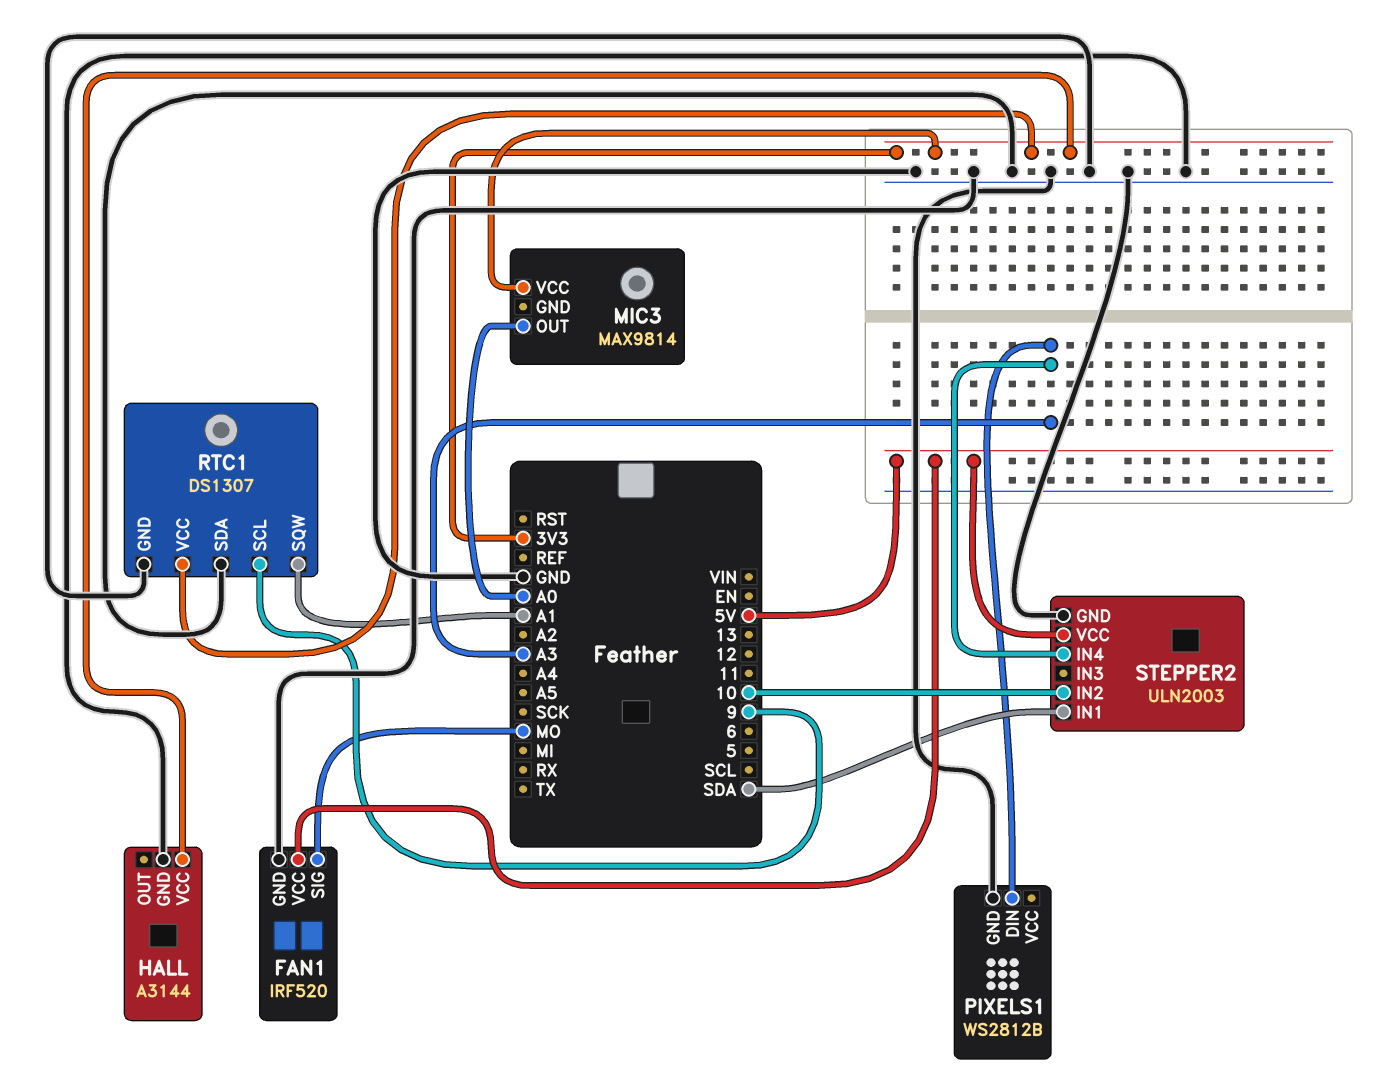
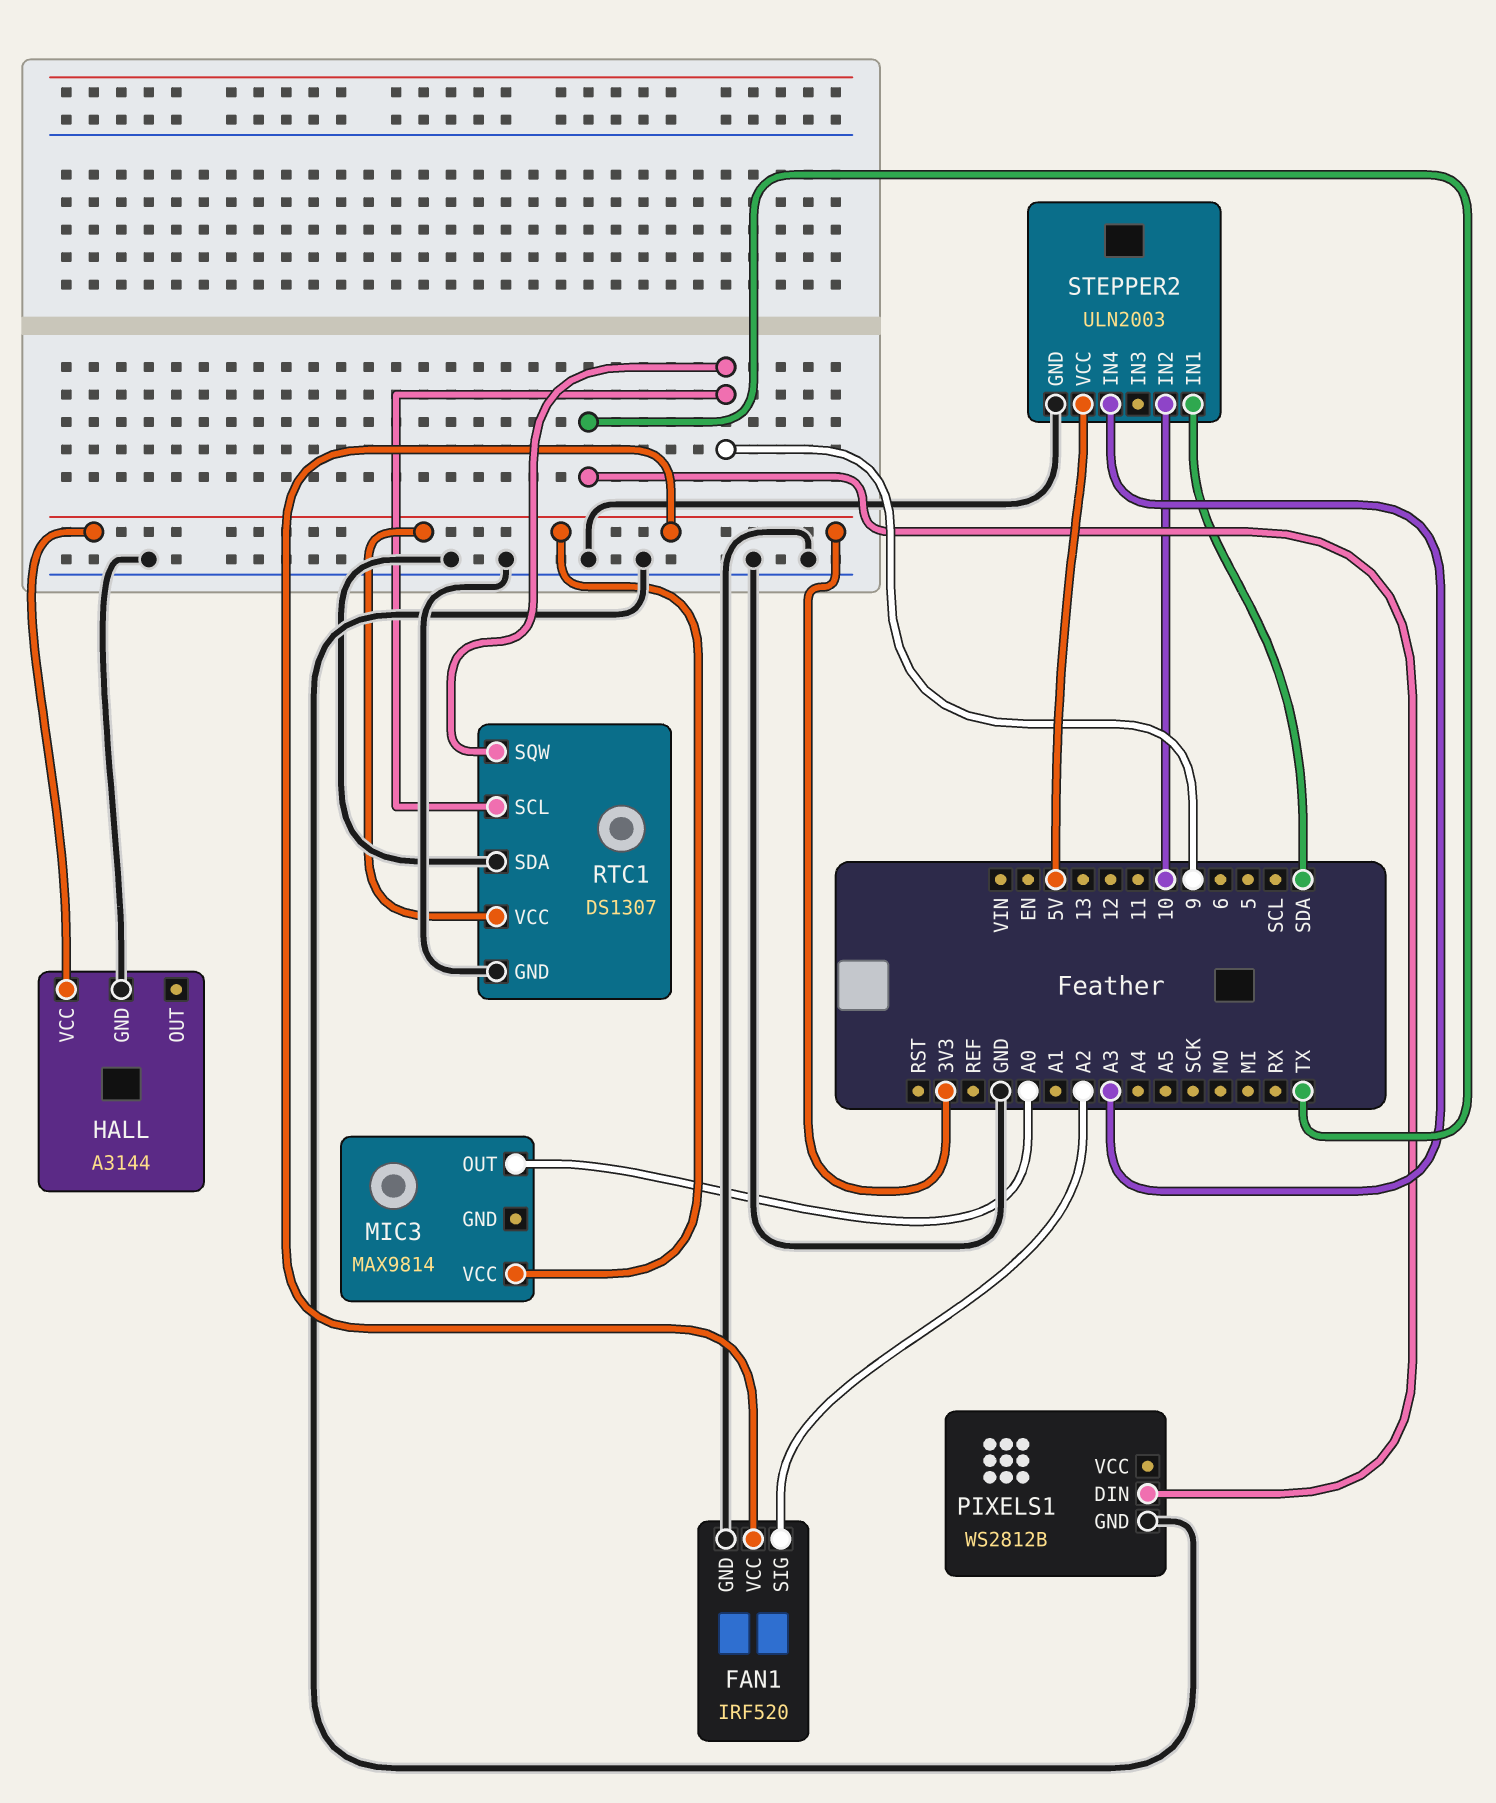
FAN1 pin SIG: MO -> A2
FAN1 pin VCC: 5V -> 3V3
PIXELS1 pin DIN: A3 -> TX
RTC1 pin SQW: A1 -> 9

